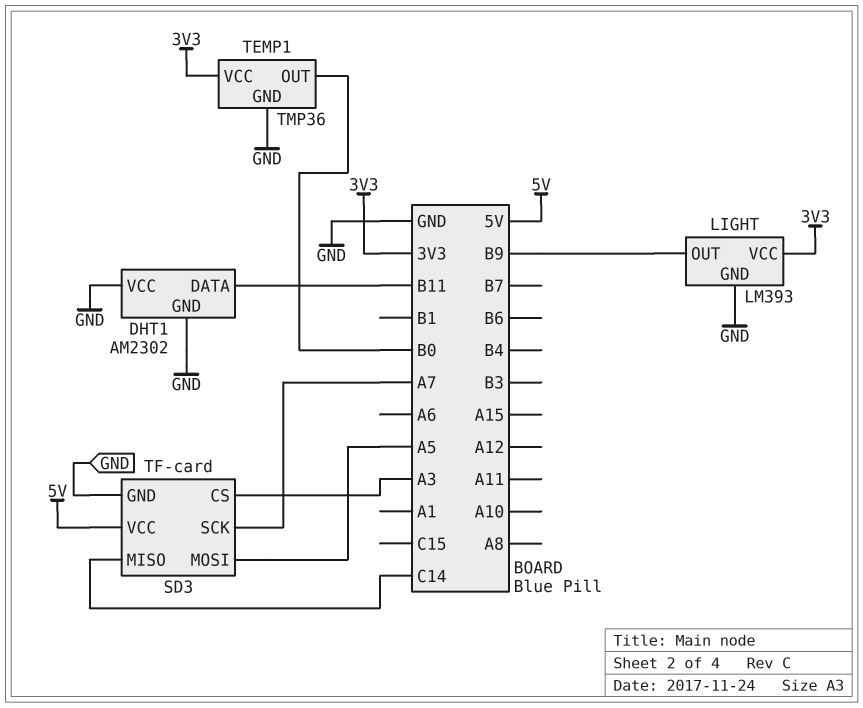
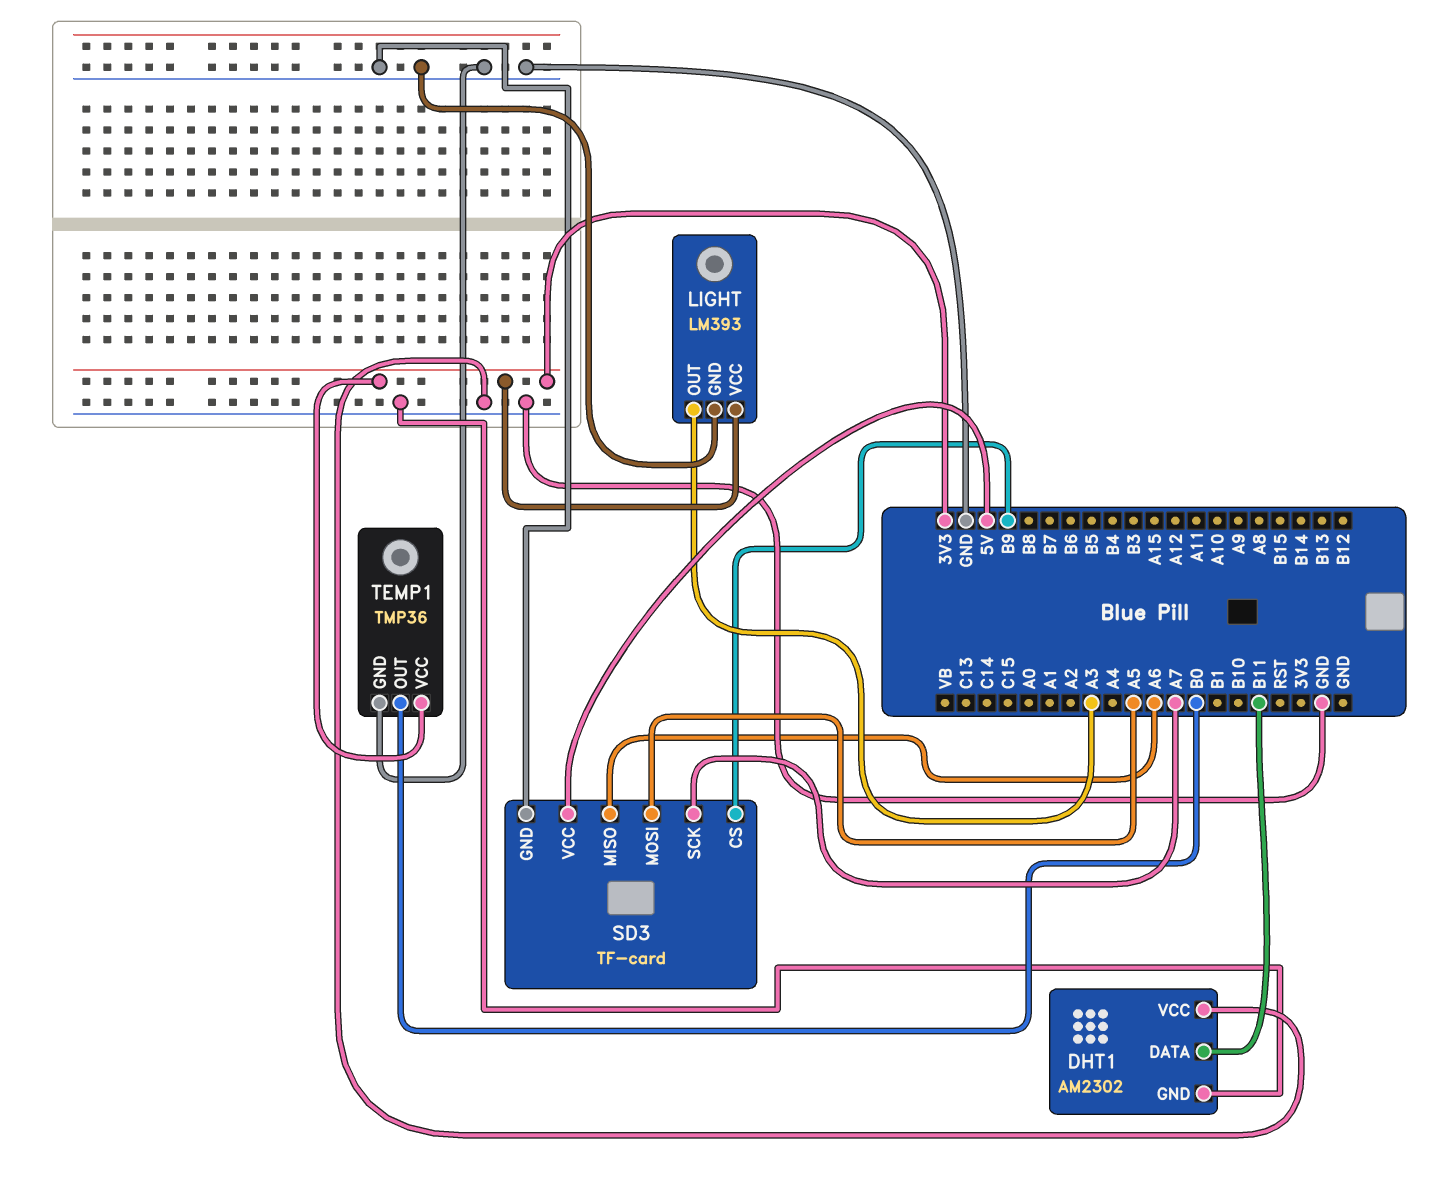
LIGHT pin OUT: B9 -> A3
SD3 pin CS: A3 -> B9
SD3 pin MISO: C14 -> A6

